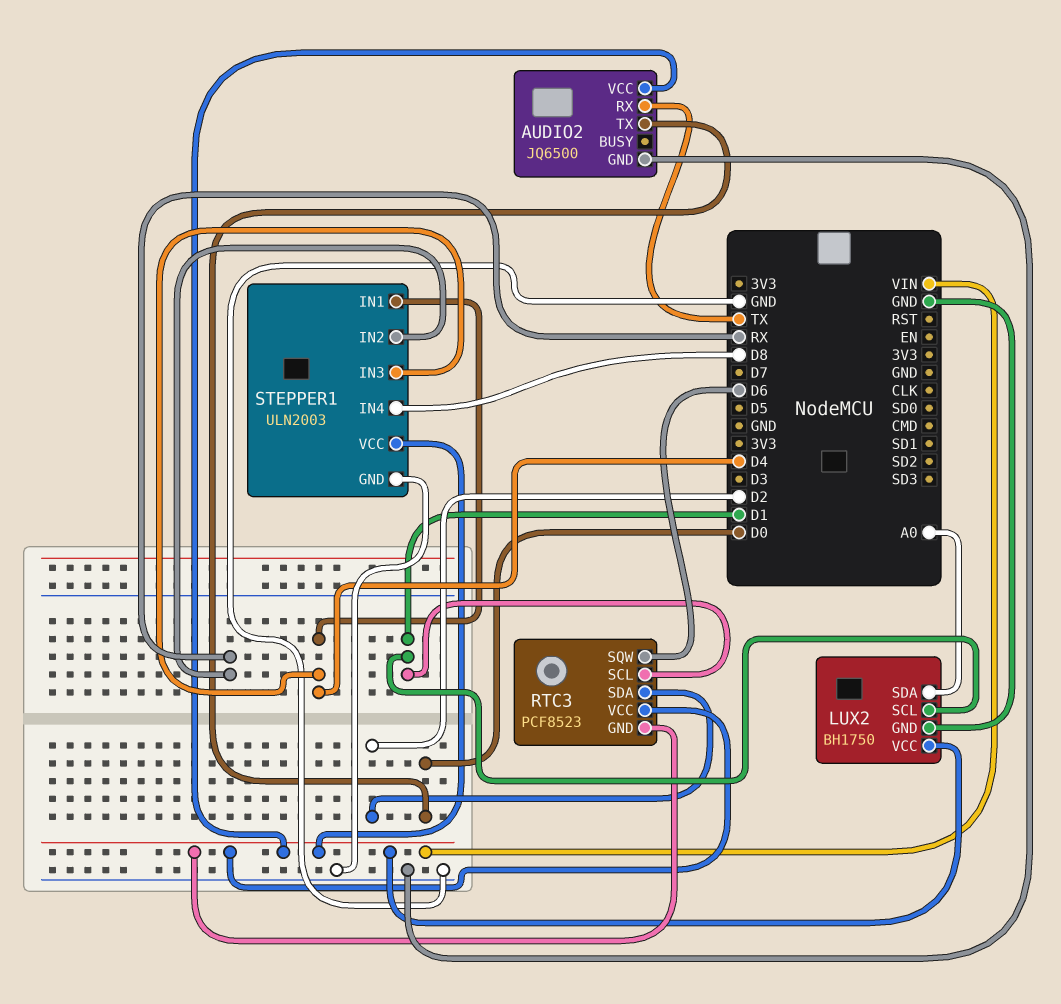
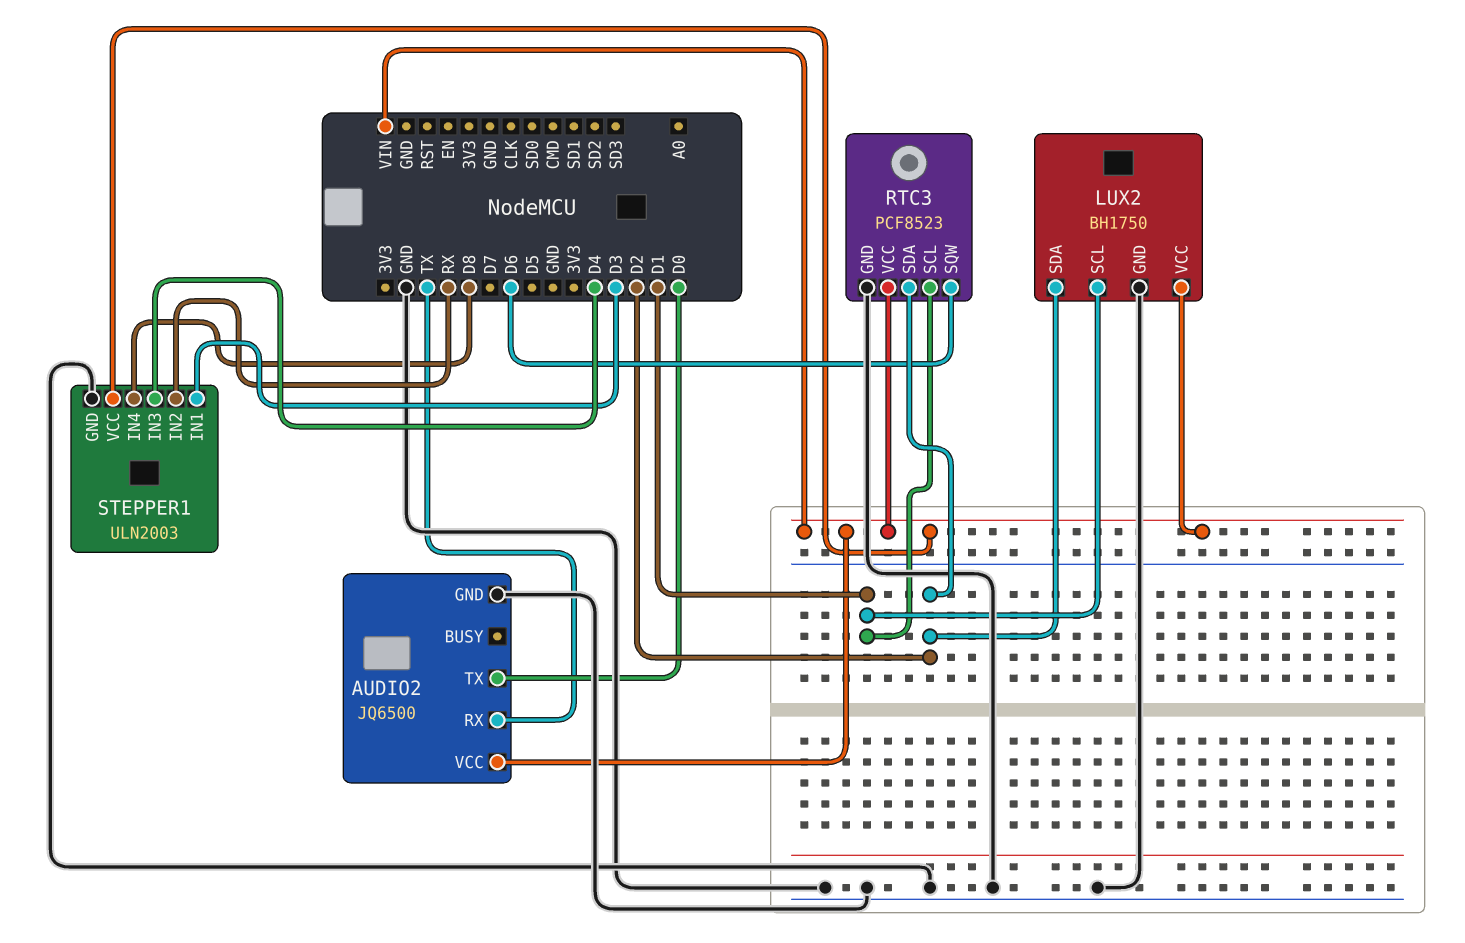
LUX2 pin SDA: A0 -> D2
RTC3 pin GND: VIN -> GND
STEPPER1 pin IN1: D4 -> D3

